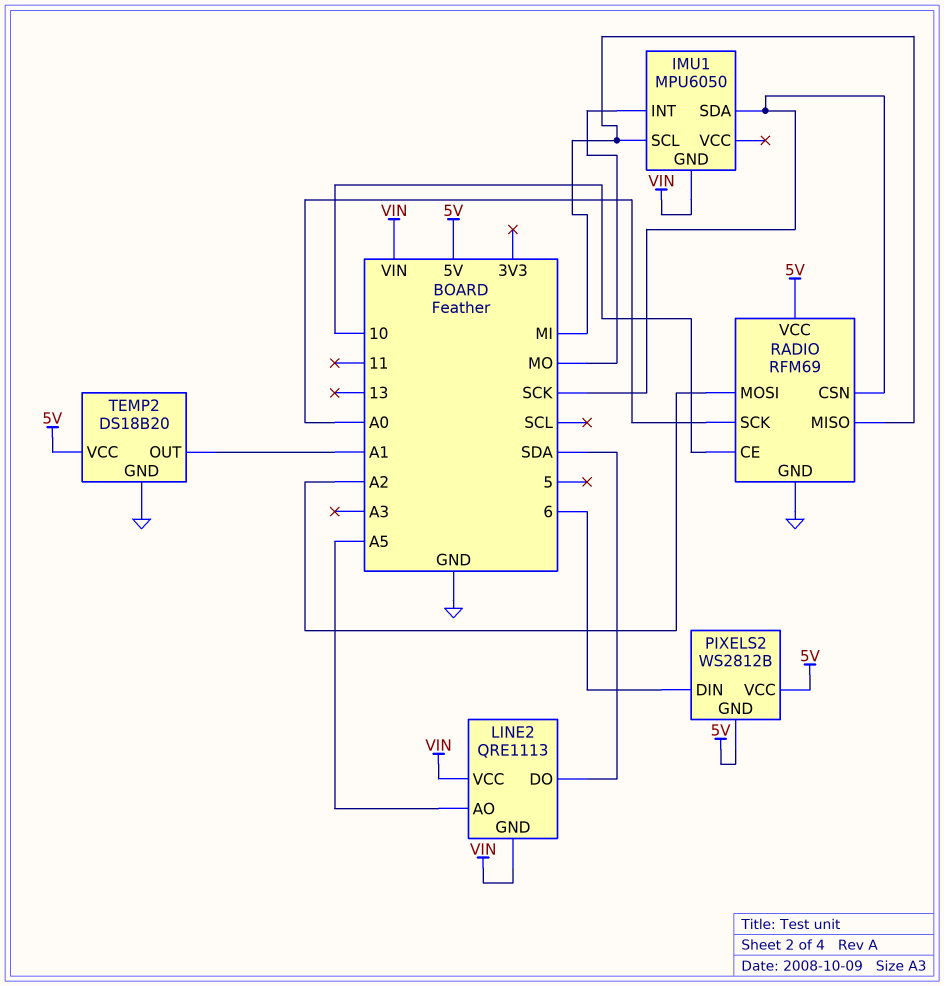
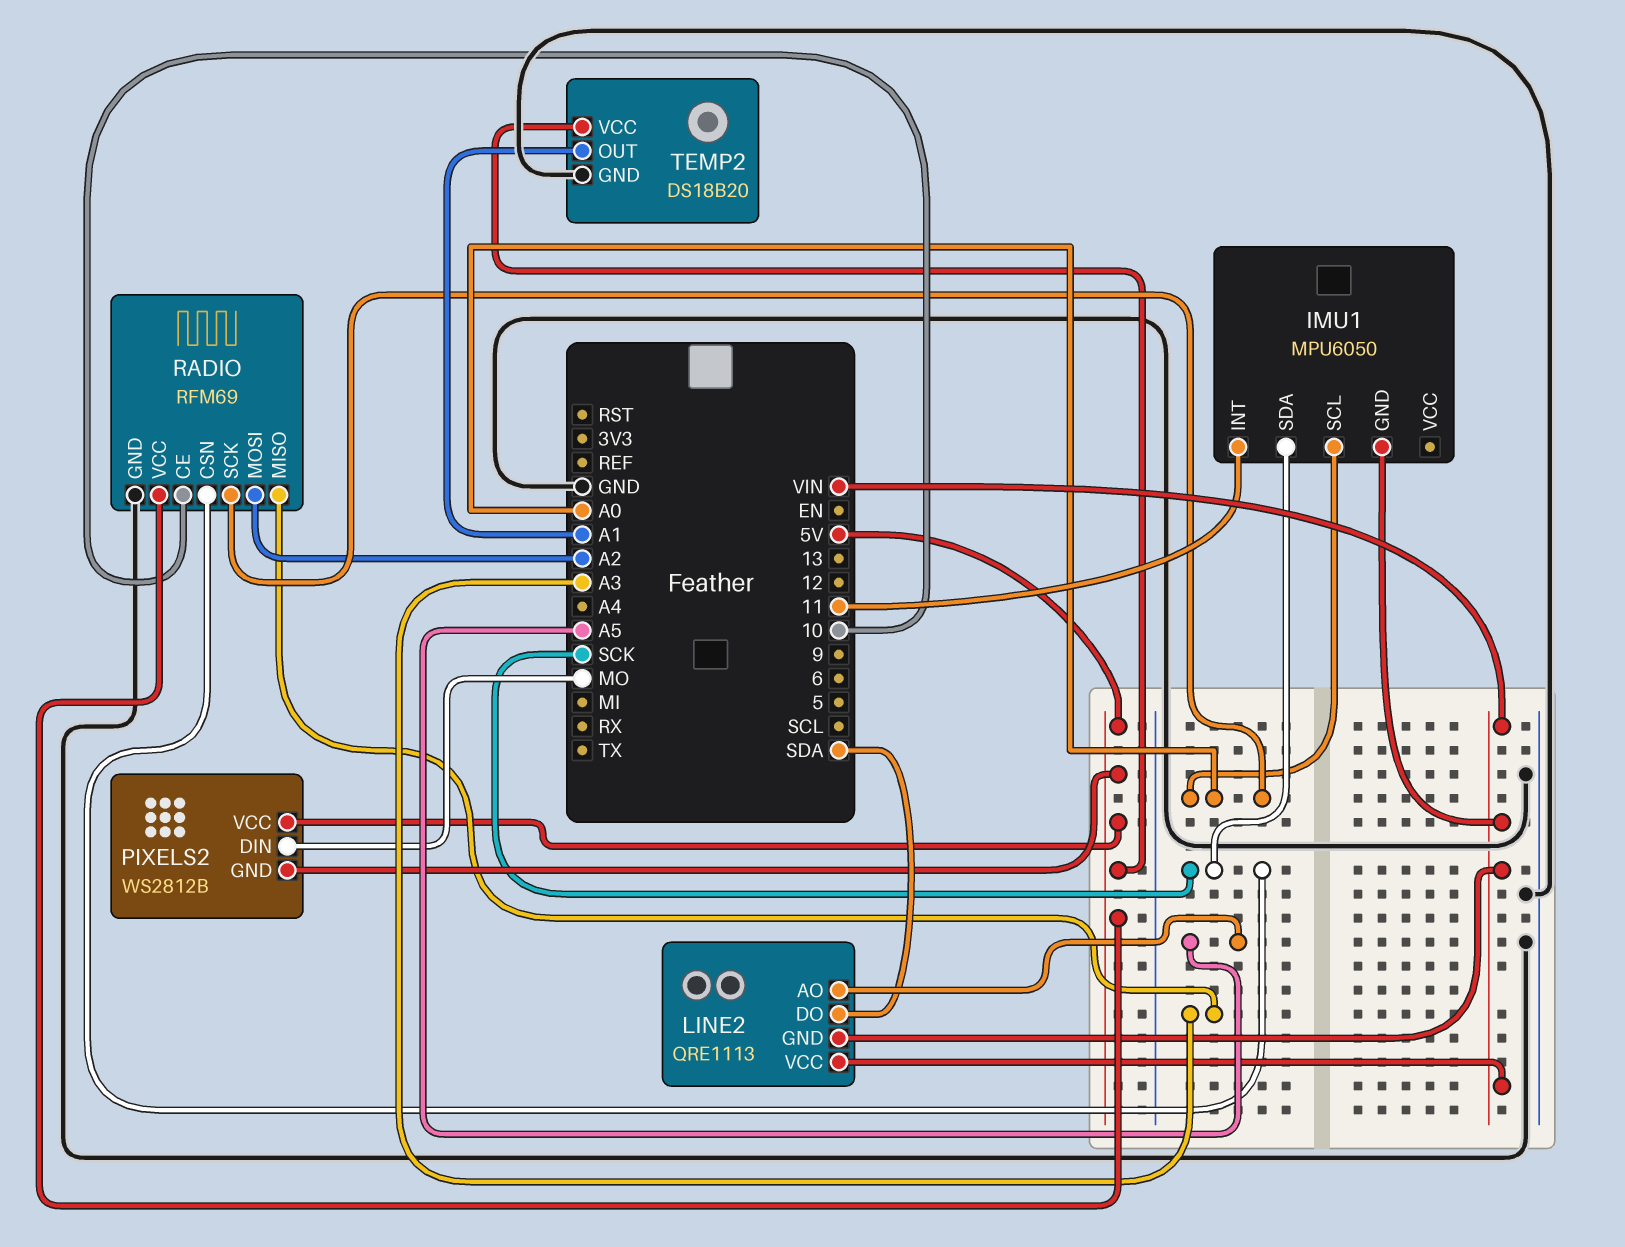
IMU1 pin INT: MO -> 11
IMU1 pin SCL: MI -> A0
PIXELS2 pin DIN: 6 -> MO
RADIO pin MISO: MI -> A3

